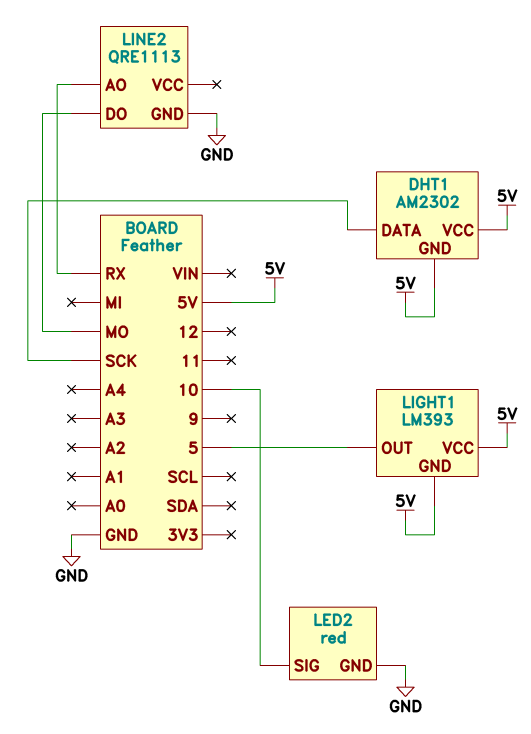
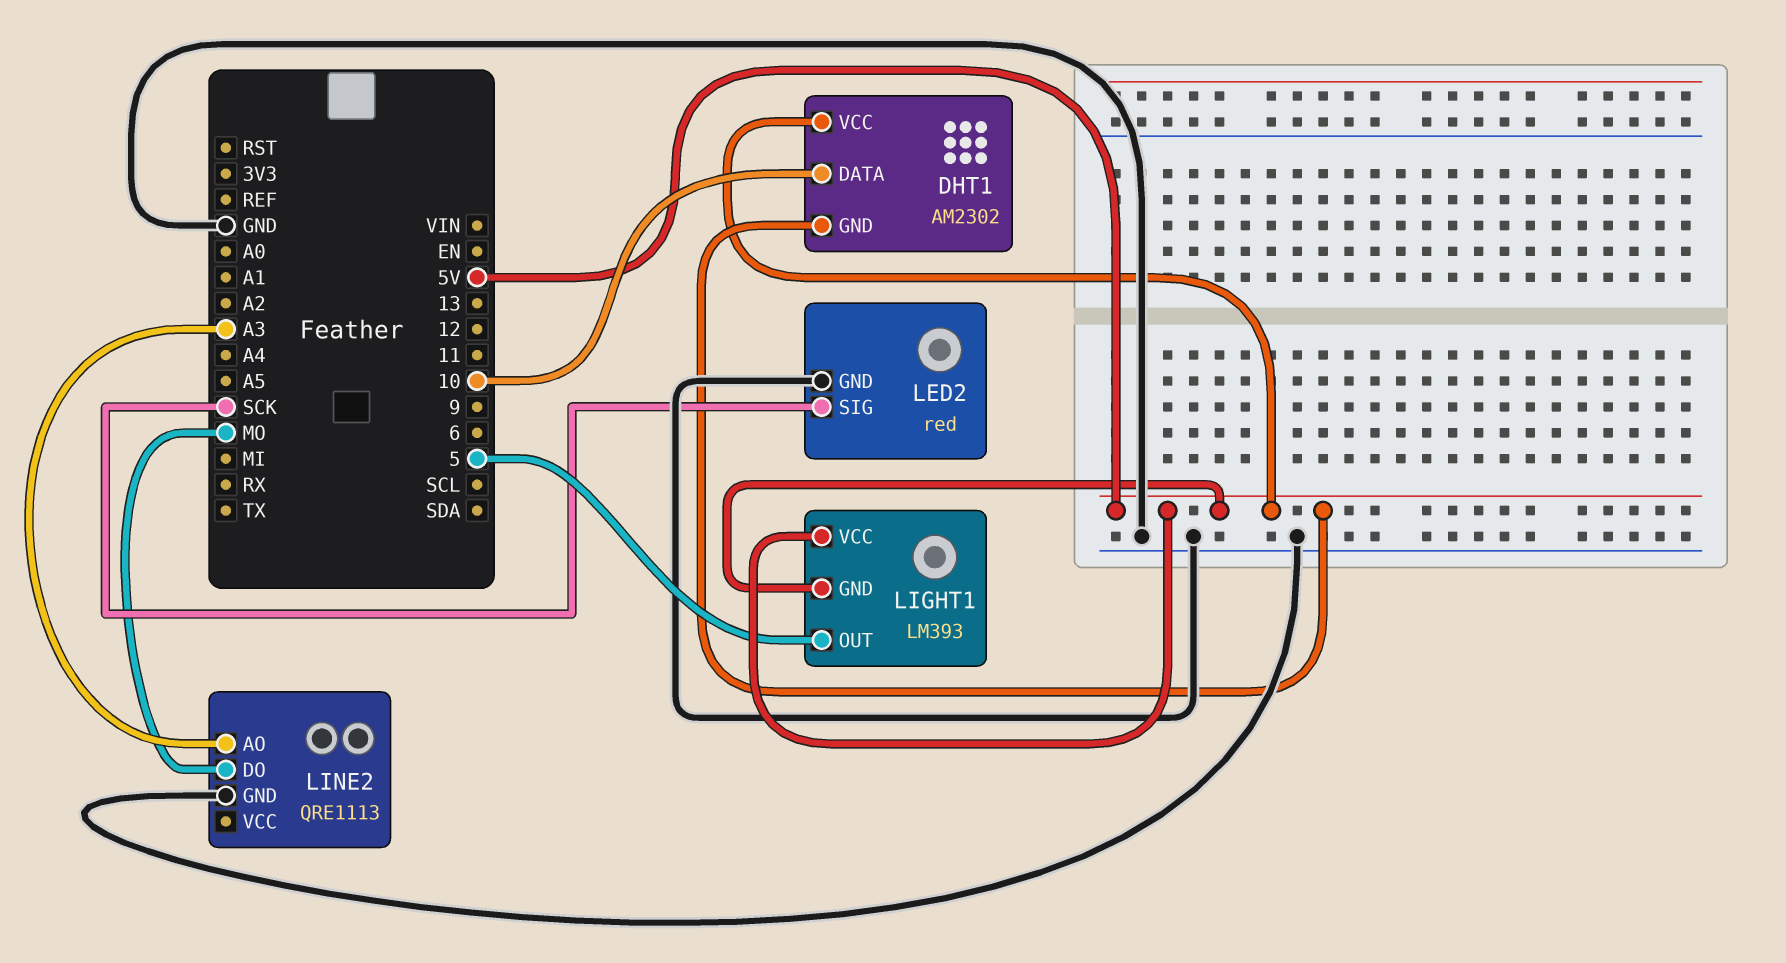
DHT1 pin DATA: SCK -> 10
LED2 pin SIG: 10 -> SCK
LINE2 pin AO: RX -> A3

